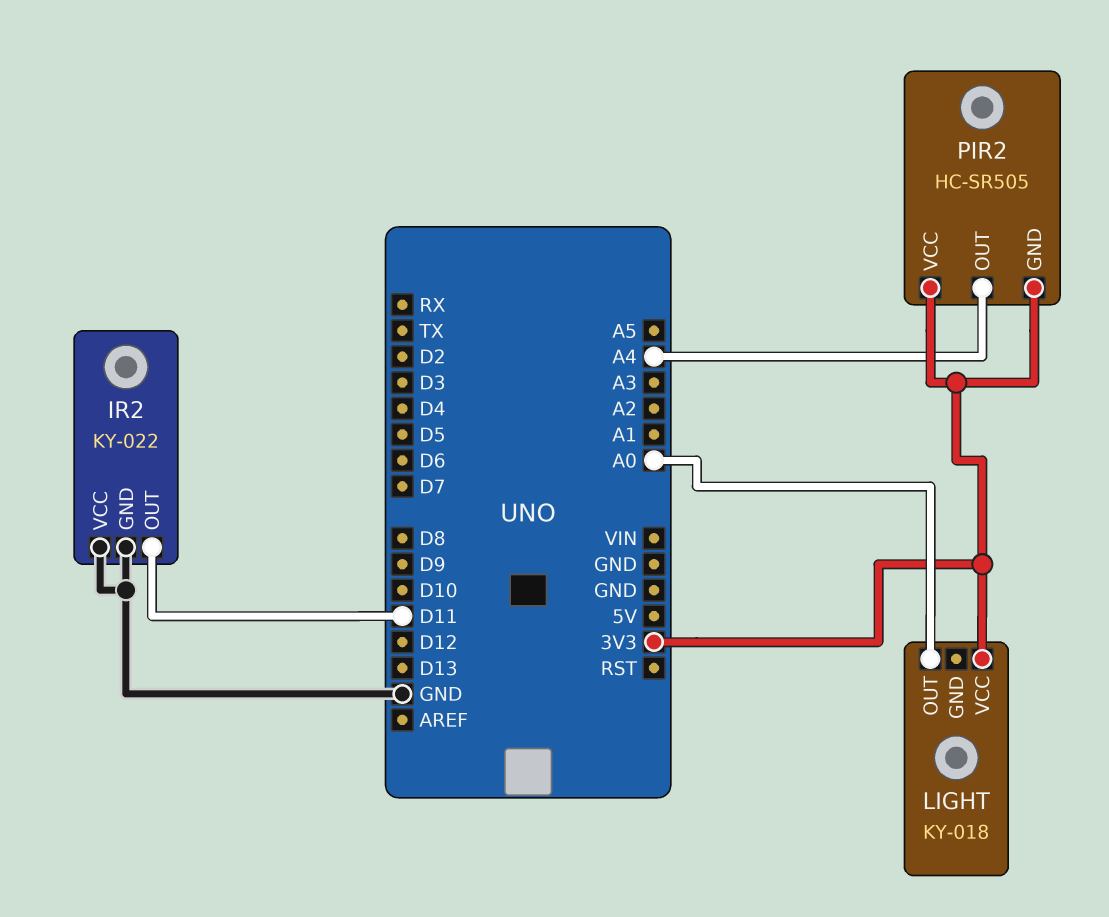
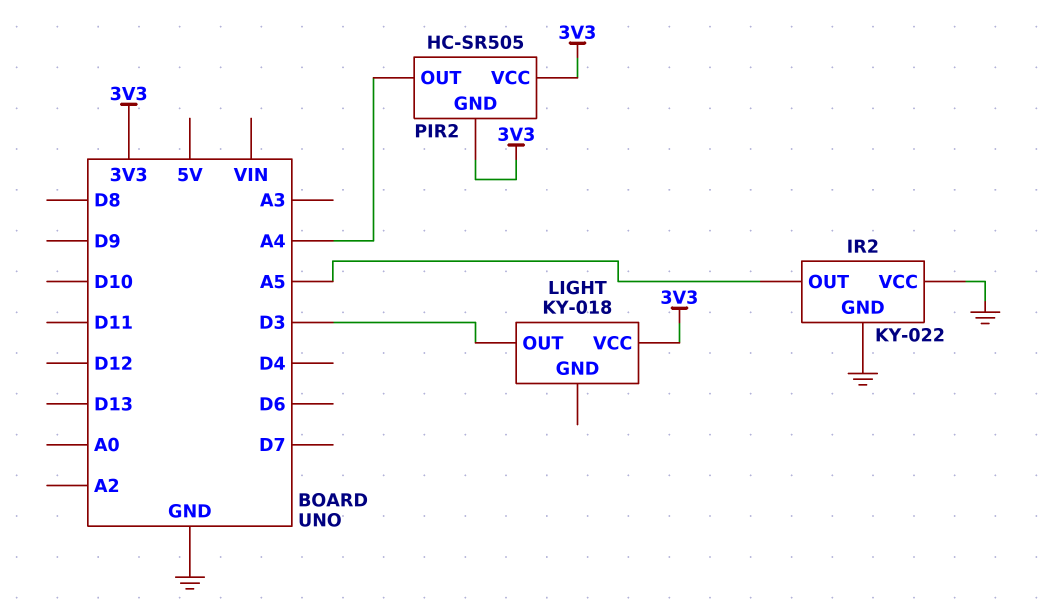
IR2 pin OUT: D11 -> A5
LIGHT pin OUT: A0 -> D3

